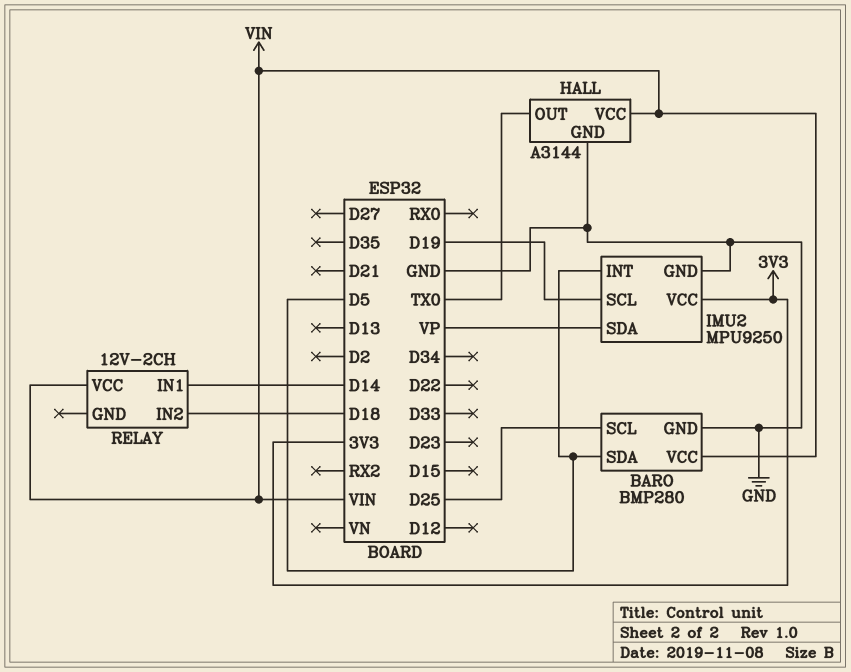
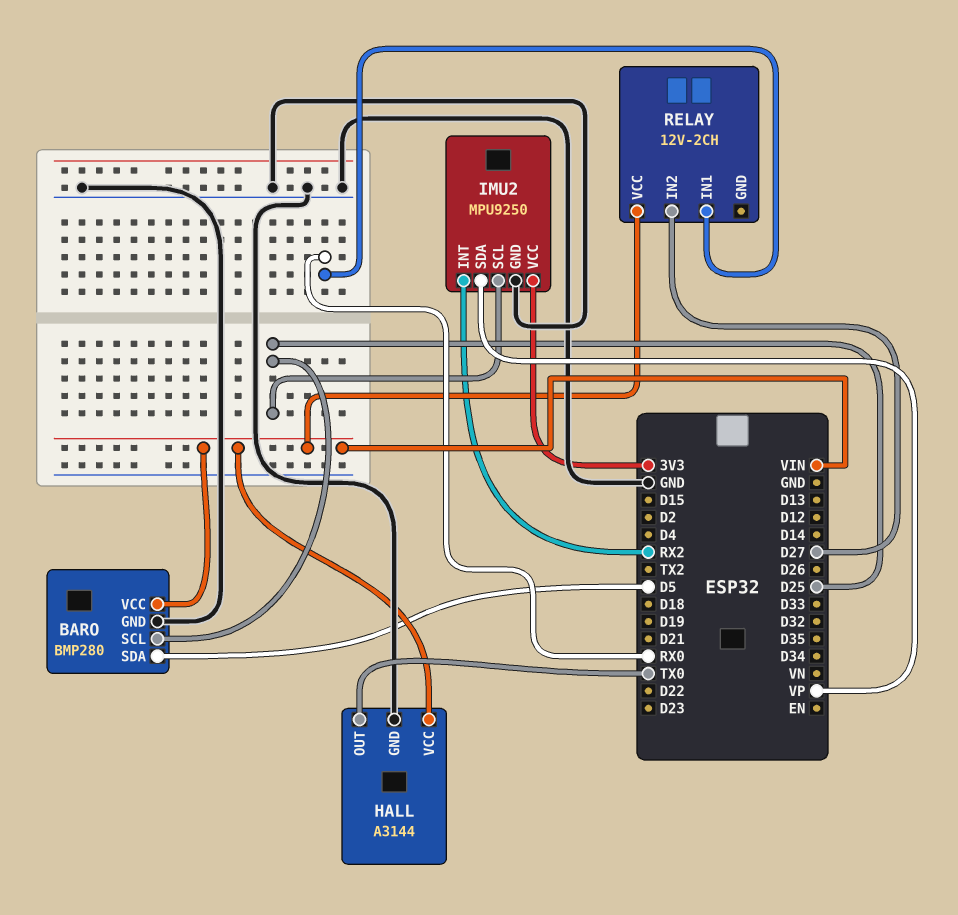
IMU2 pin INT: D5 -> RX2
IMU2 pin SCL: D19 -> D25
RELAY pin IN1: D14 -> RX0
RELAY pin IN2: D18 -> D27

